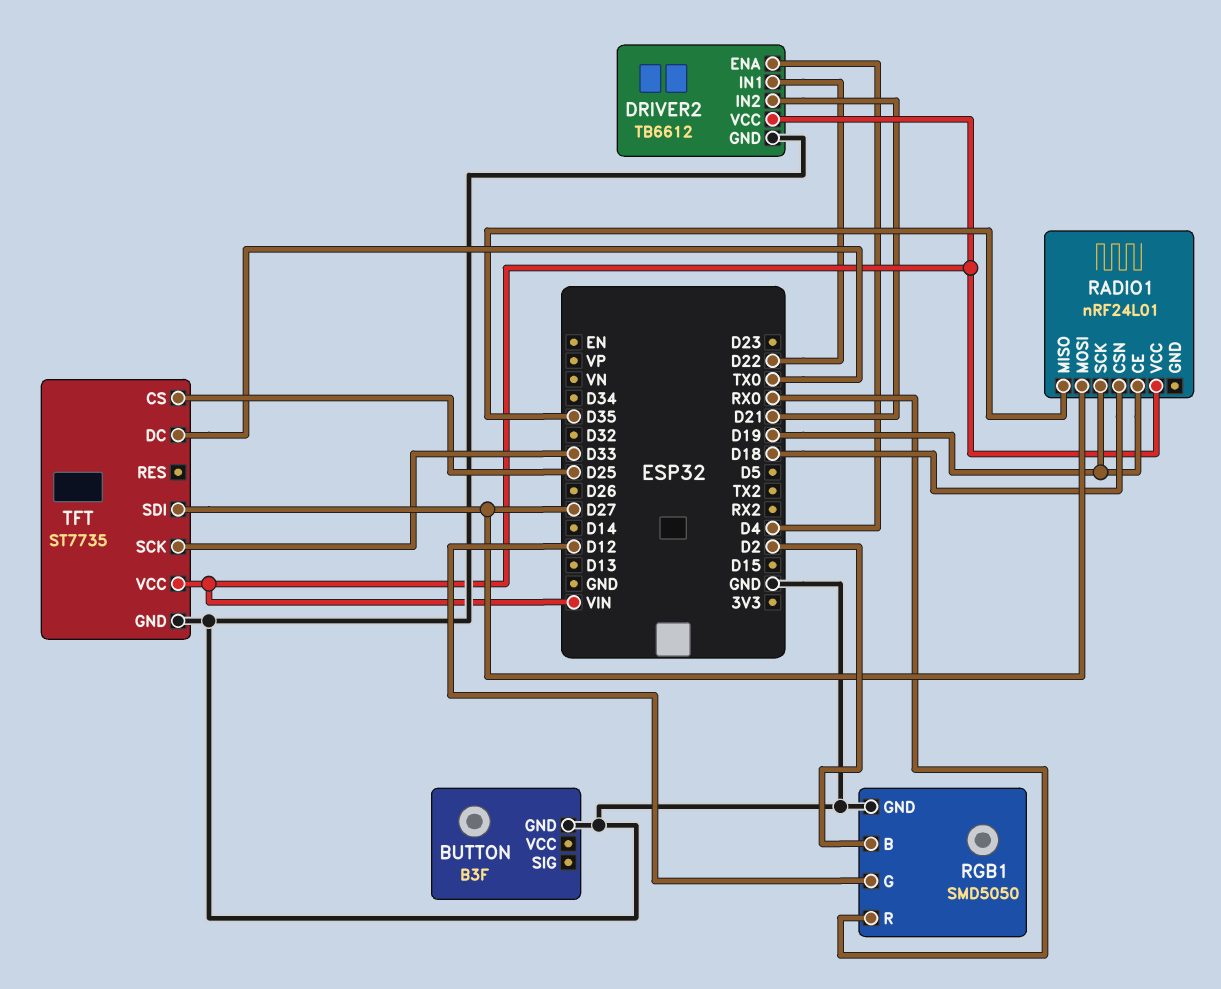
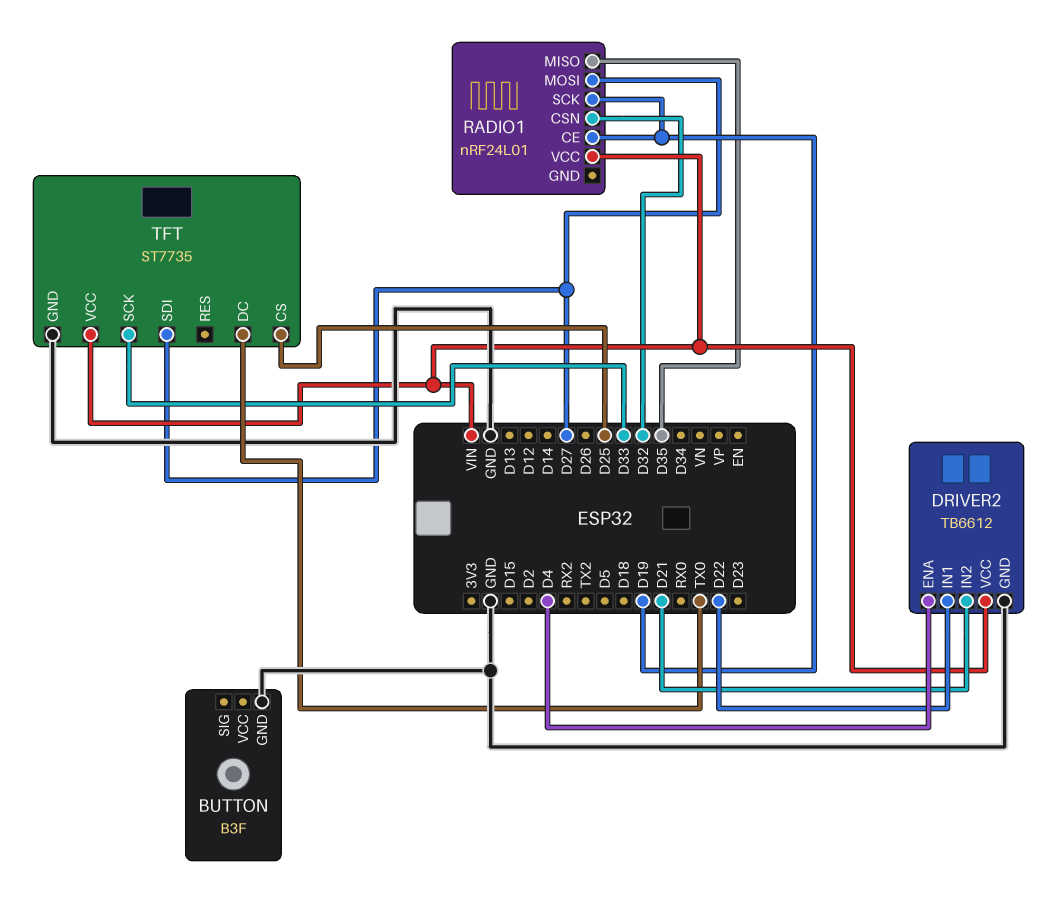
RADIO1 pin CSN: D18 -> D32
RGB1: SMD5050 -> none
RGB1 pin B: D2 -> none
RGB1 pin G: D12 -> none
RGB1 pin GND: GND -> none
RGB1 pin R: RX0 -> none

